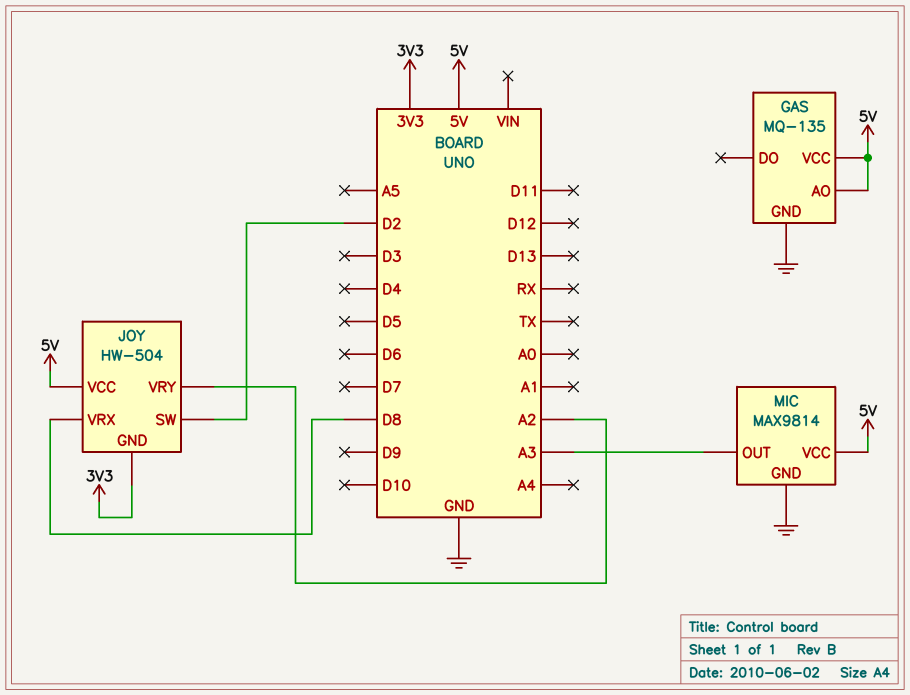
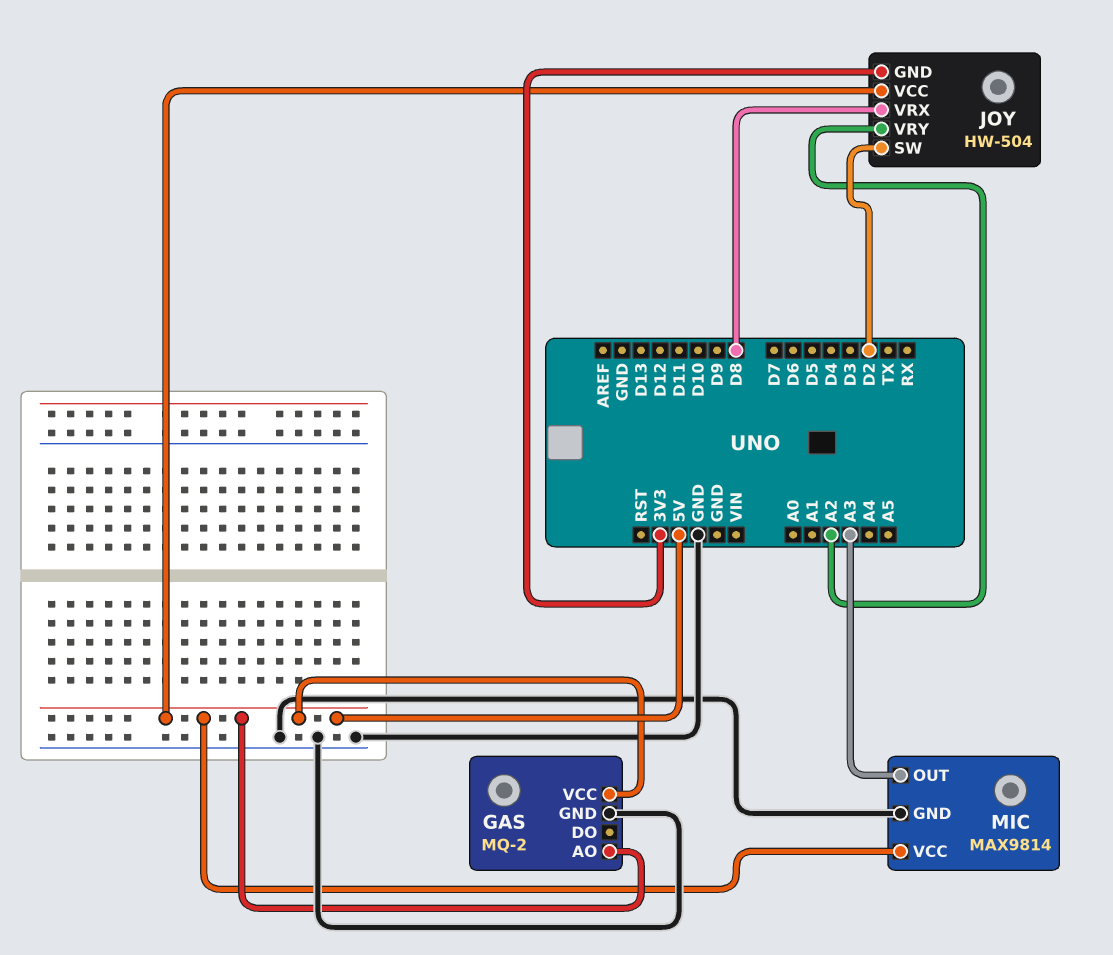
GAS: MQ-135 -> MQ-2

